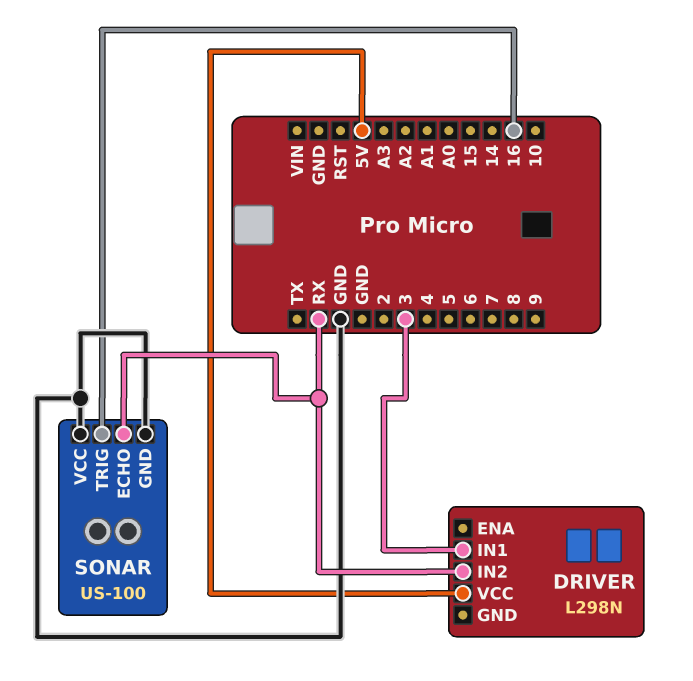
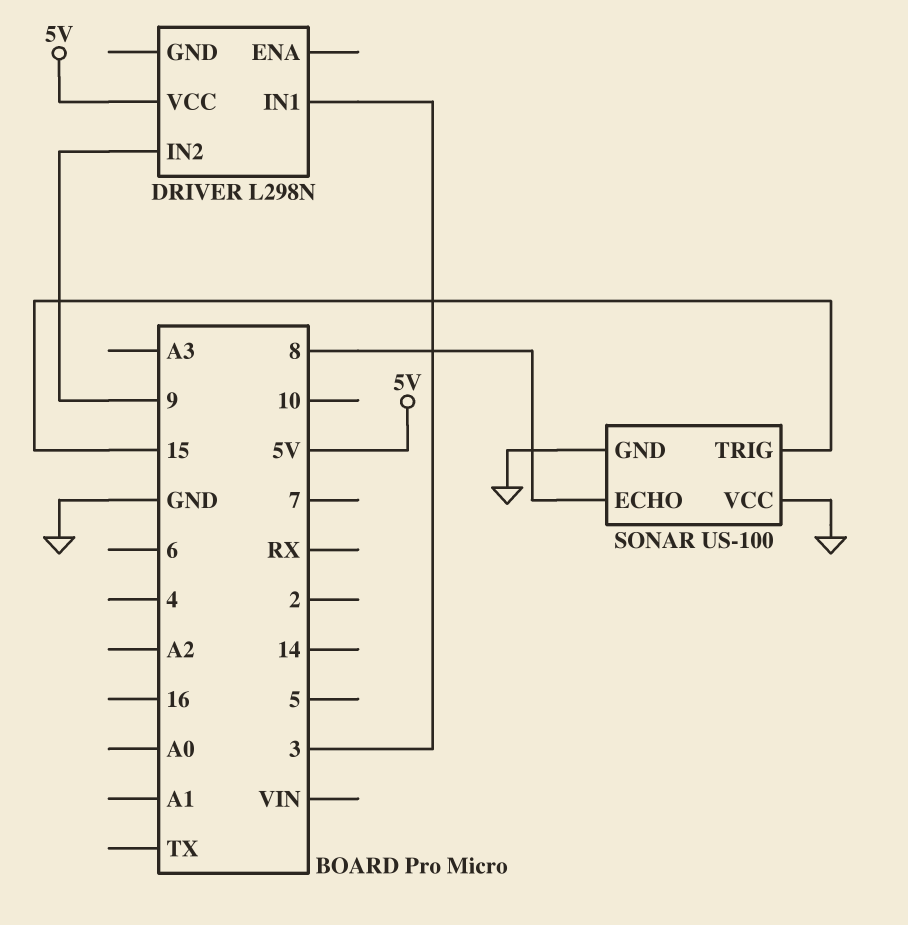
DRIVER pin IN2: RX -> 9
SONAR pin ECHO: RX -> 8
SONAR pin TRIG: 16 -> 15

